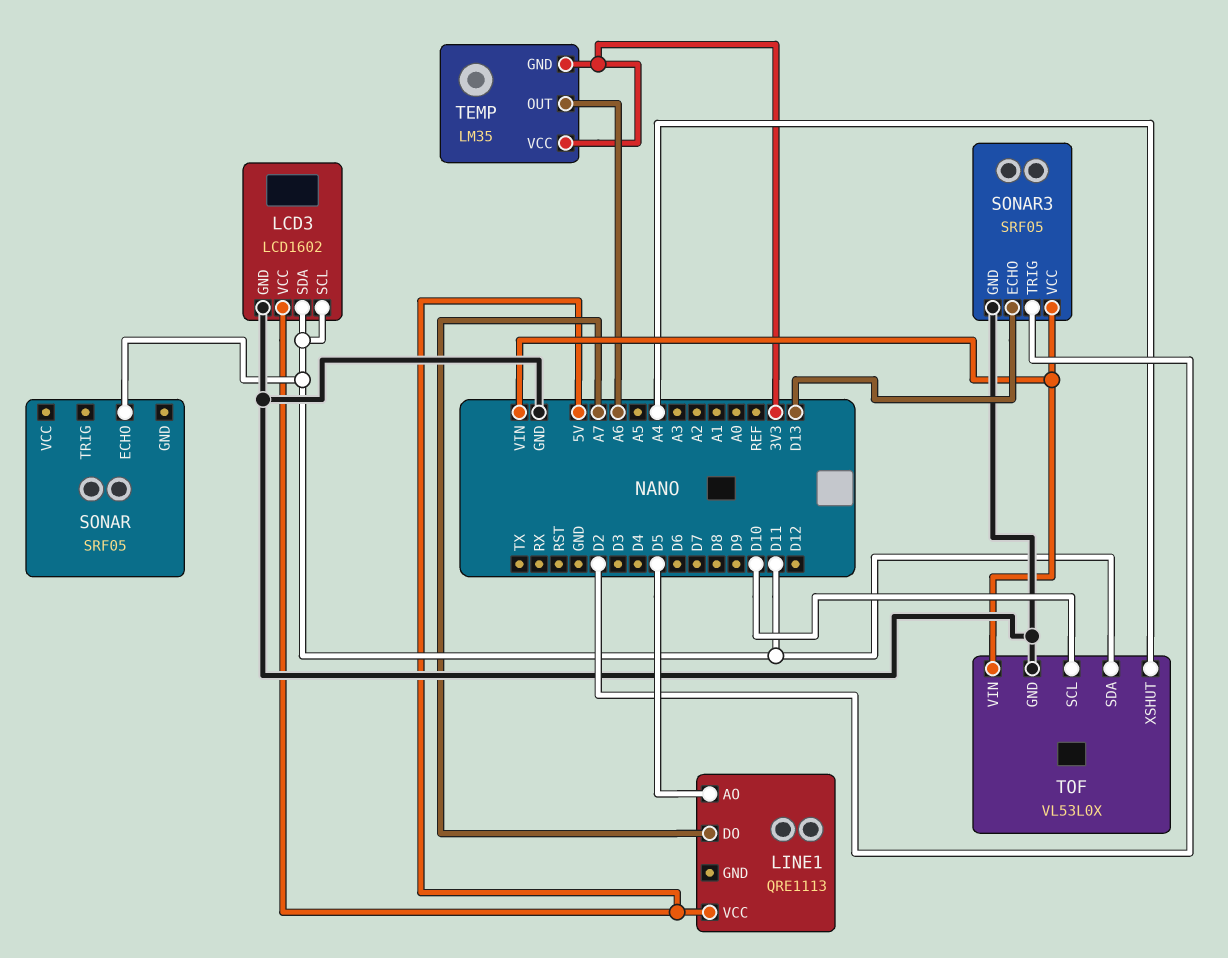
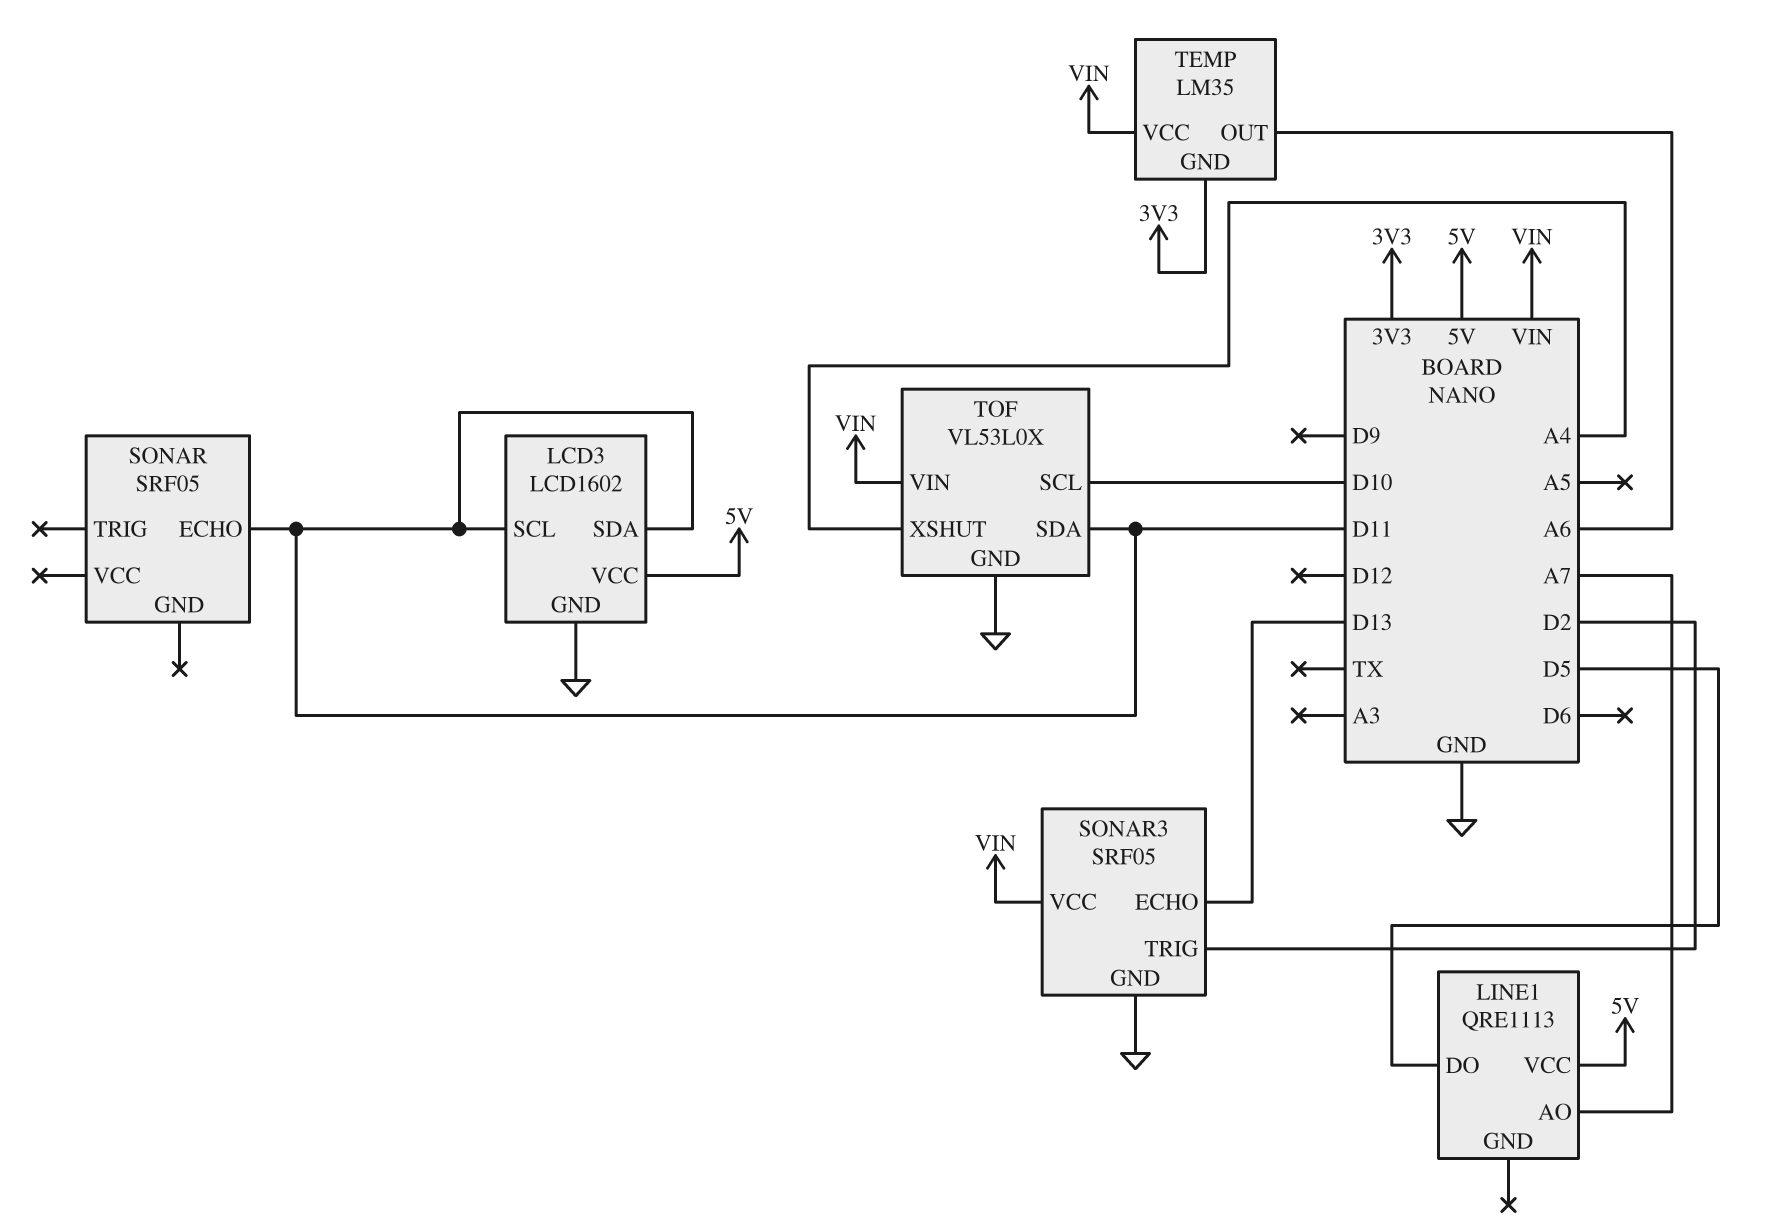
LINE1 pin AO: D5 -> A7
LINE1 pin DO: A7 -> D5
TEMP pin VCC: 3V3 -> VIN

